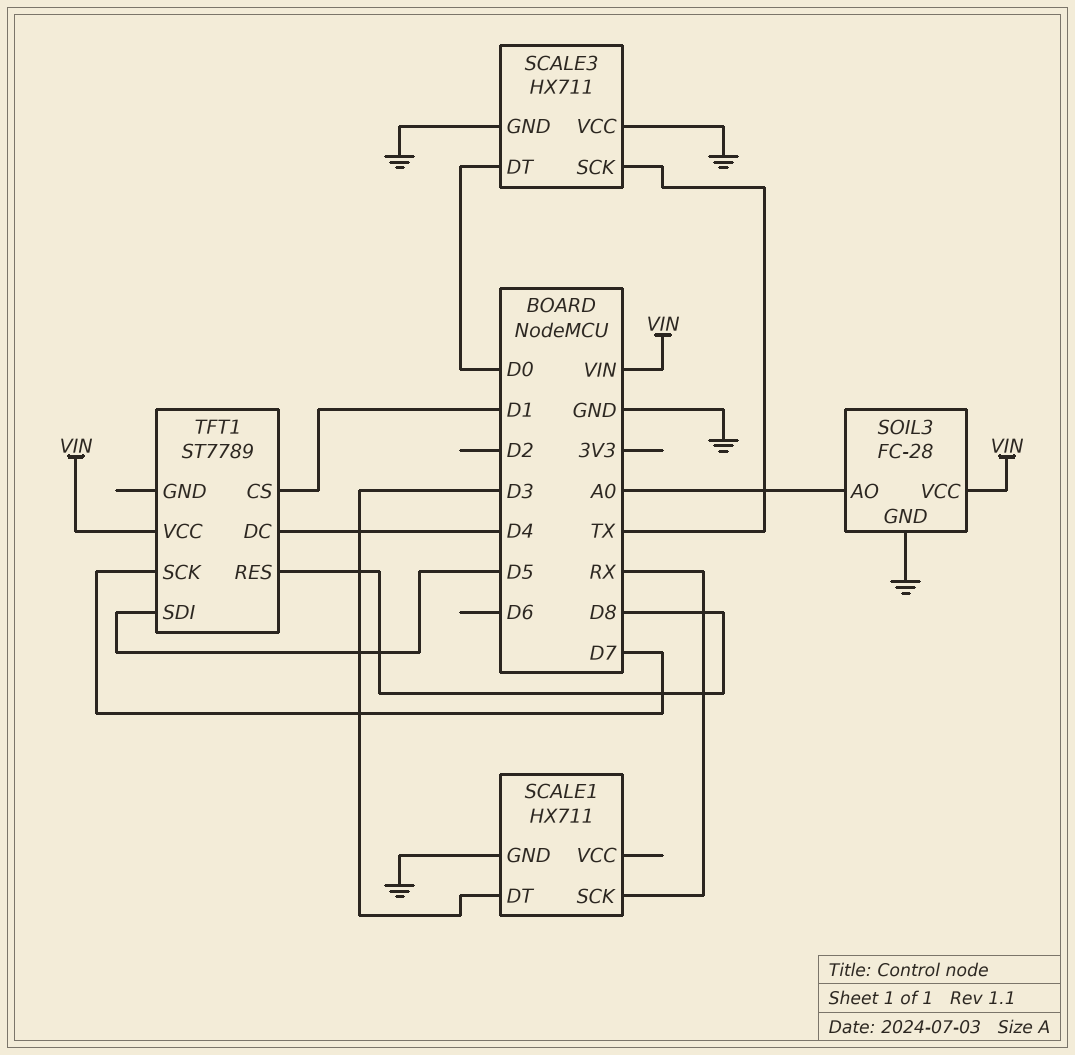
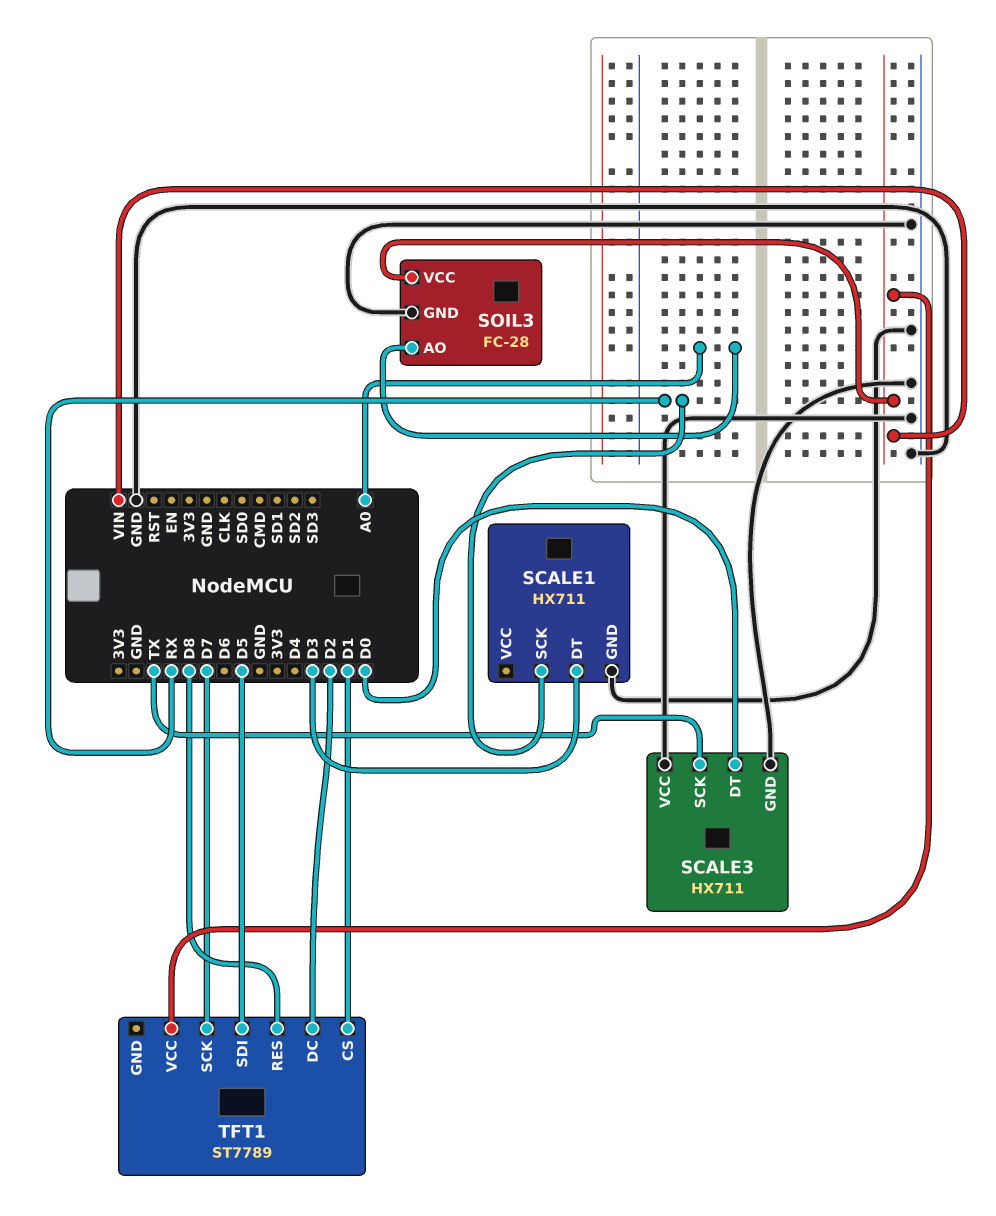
TFT1 pin DC: D4 -> D2

